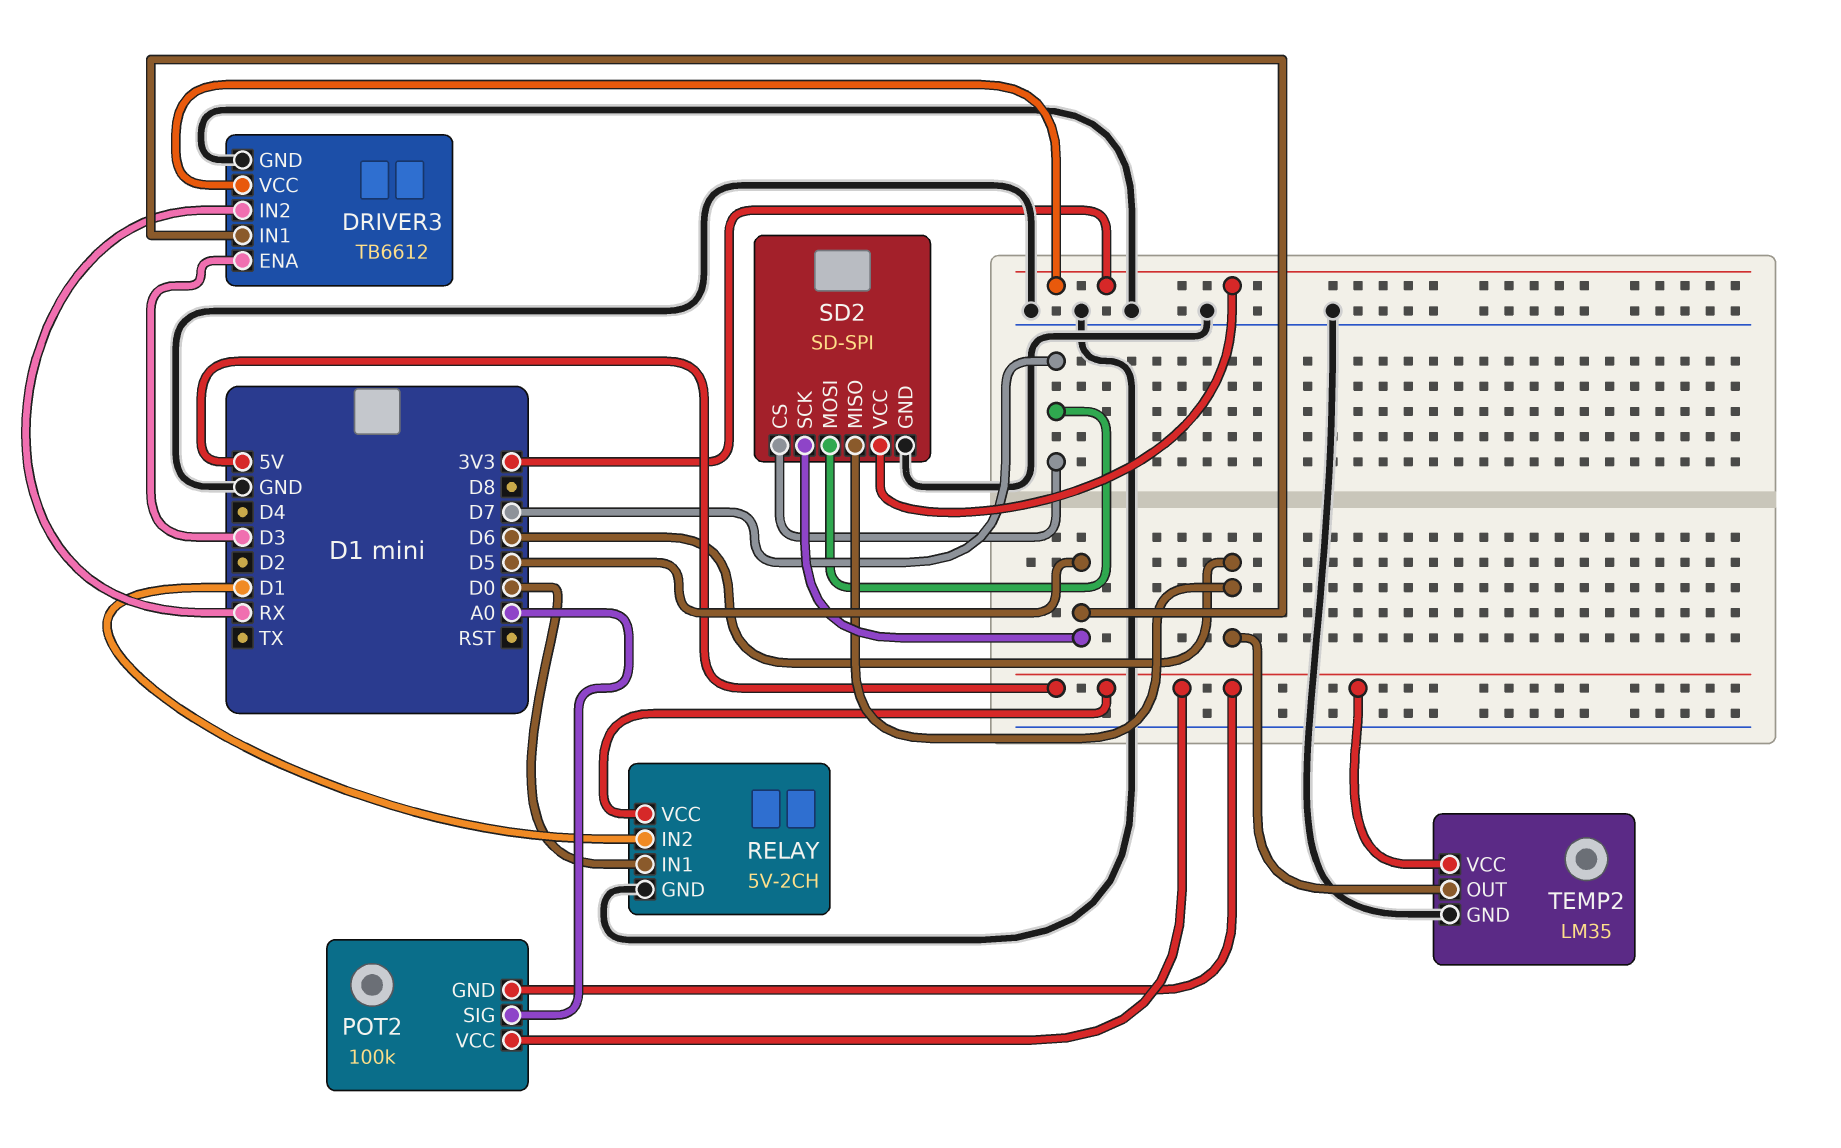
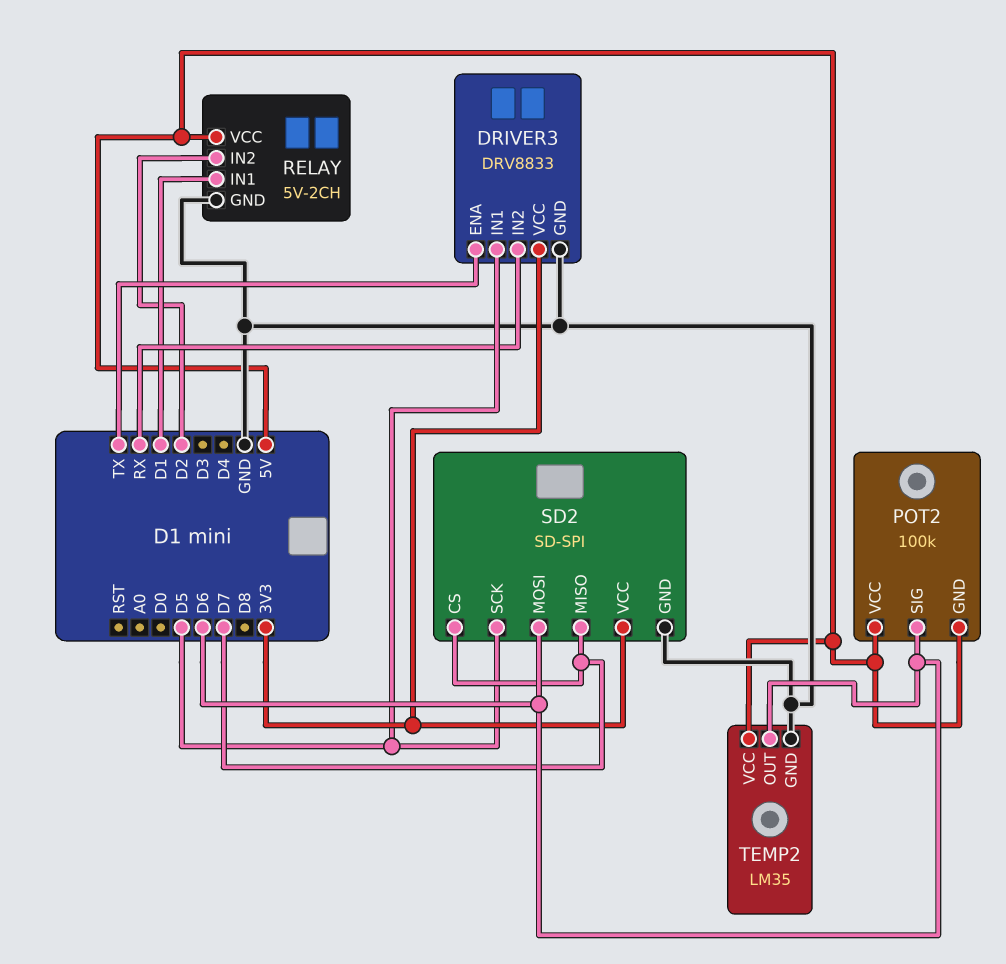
DRIVER3: TB6612 -> DRV8833
DRIVER3 pin ENA: D3 -> TX
POT2 pin SIG: A0 -> D6
RELAY pin IN1: D0 -> D1
RELAY pin IN2: D1 -> D2
SD2 pin MISO: D6 -> D7
SD2 pin MOSI: D7 -> D6

